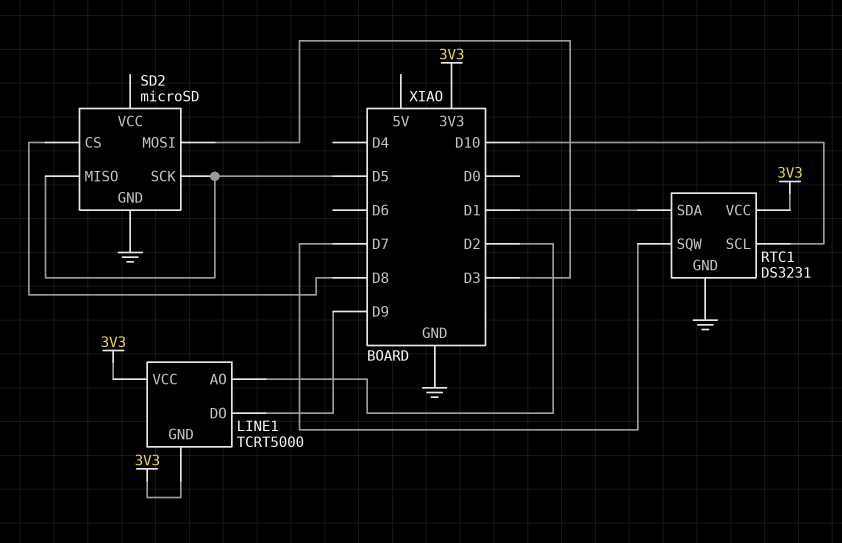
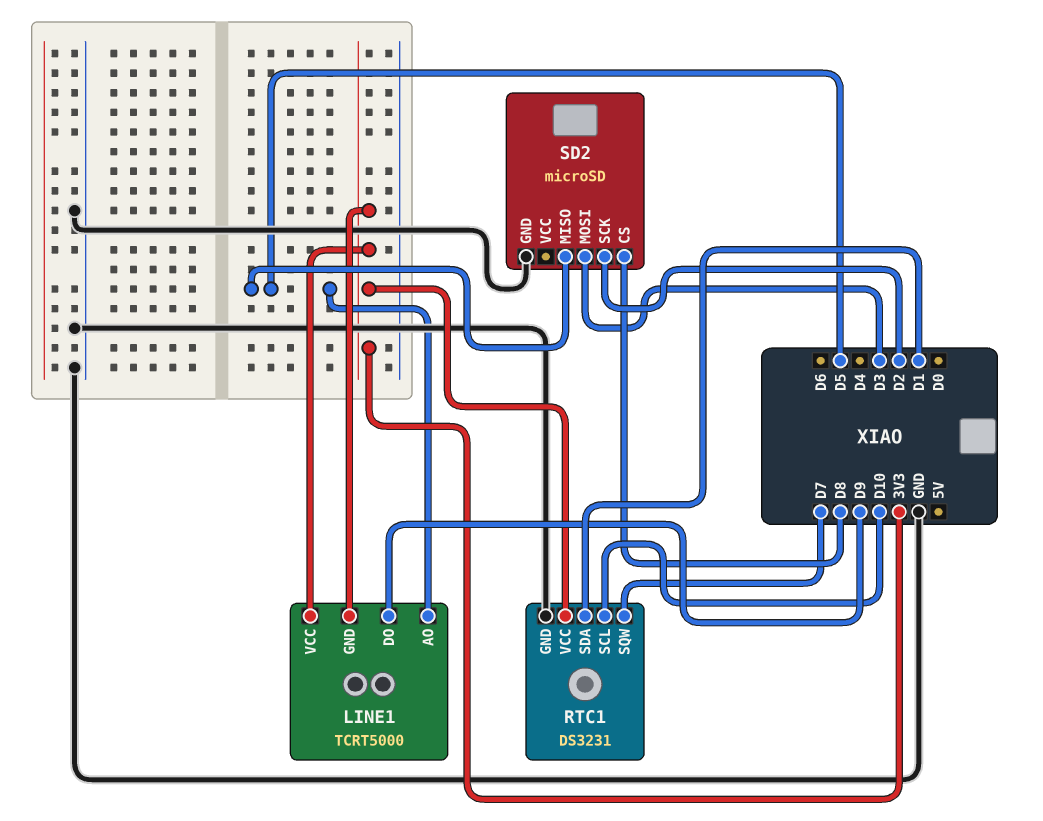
LINE1 pin AO: D2 -> D5
SD2 pin SCK: D5 -> D2

